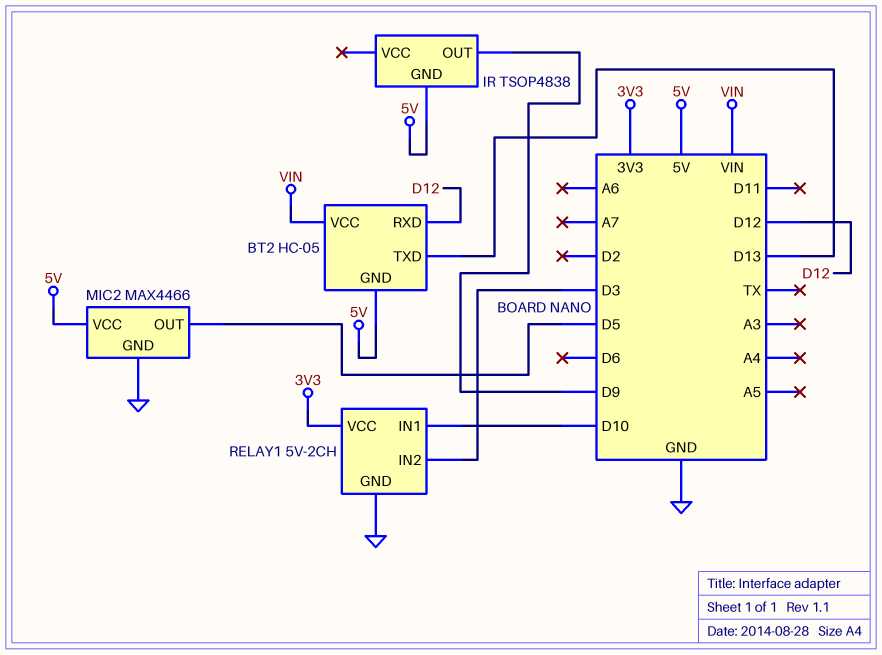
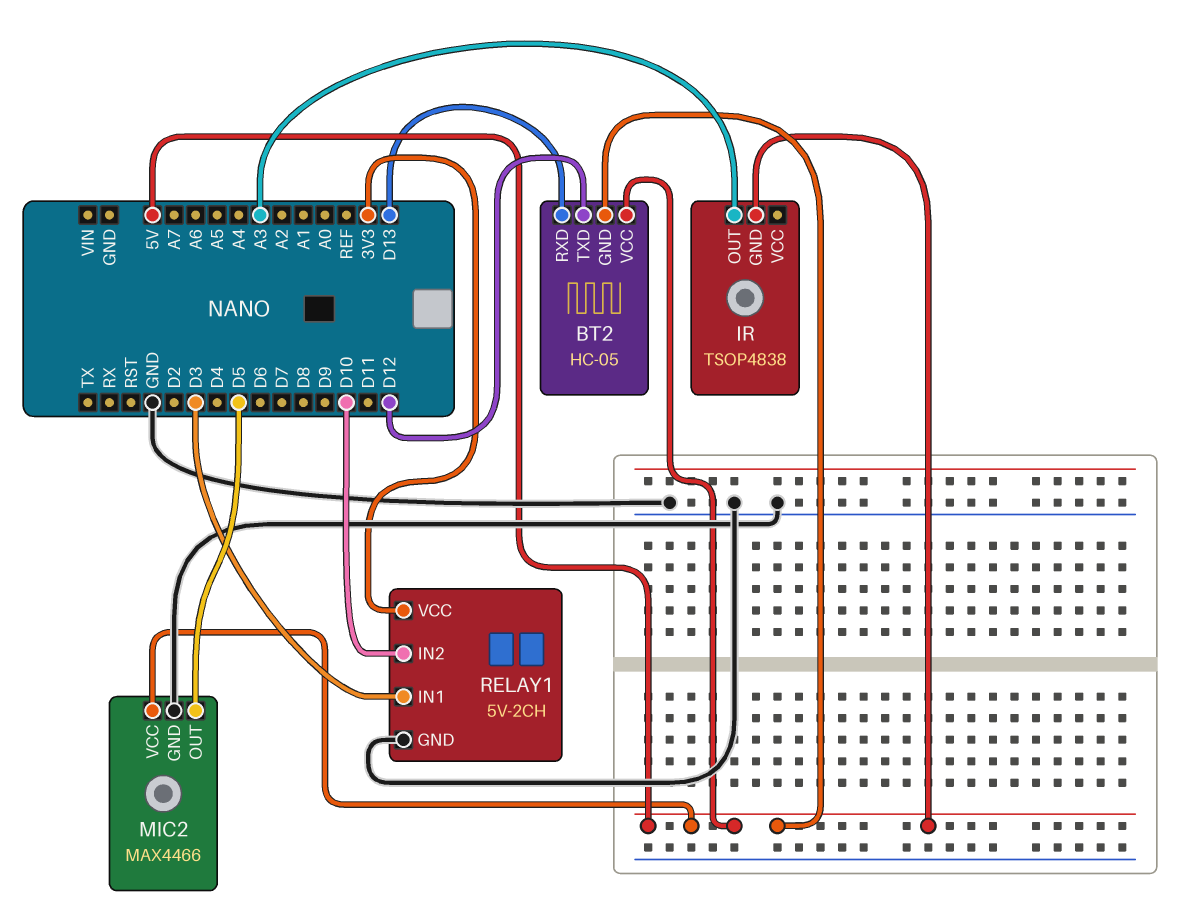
BT2 pin RXD: D12 -> D13
BT2 pin TXD: D13 -> D12
BT2 pin VCC: VIN -> 5V
IR pin OUT: D9 -> A3
RELAY1 pin IN1: D10 -> D3
RELAY1 pin IN2: D3 -> D10

